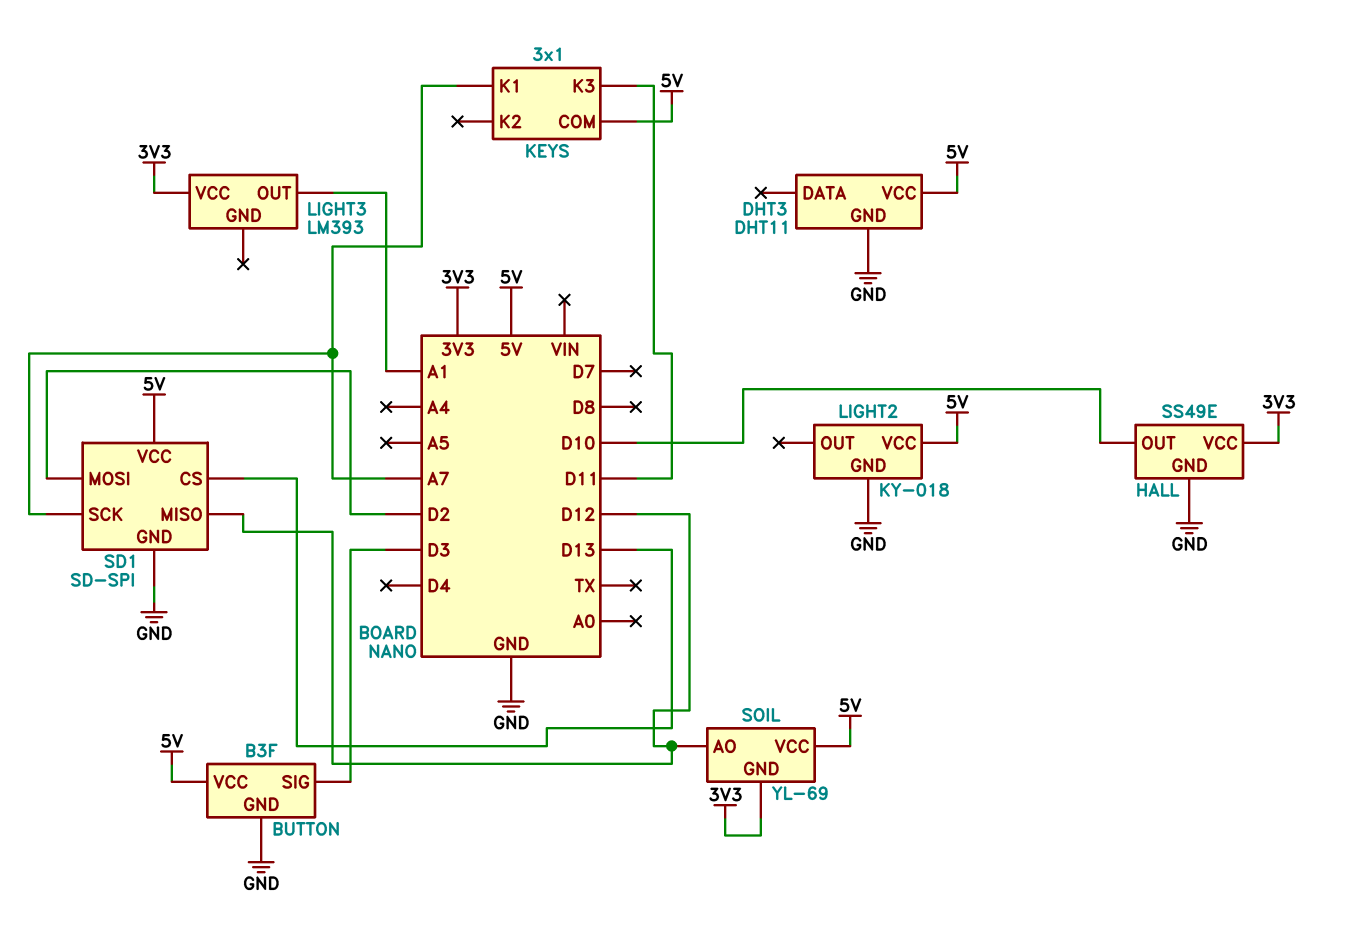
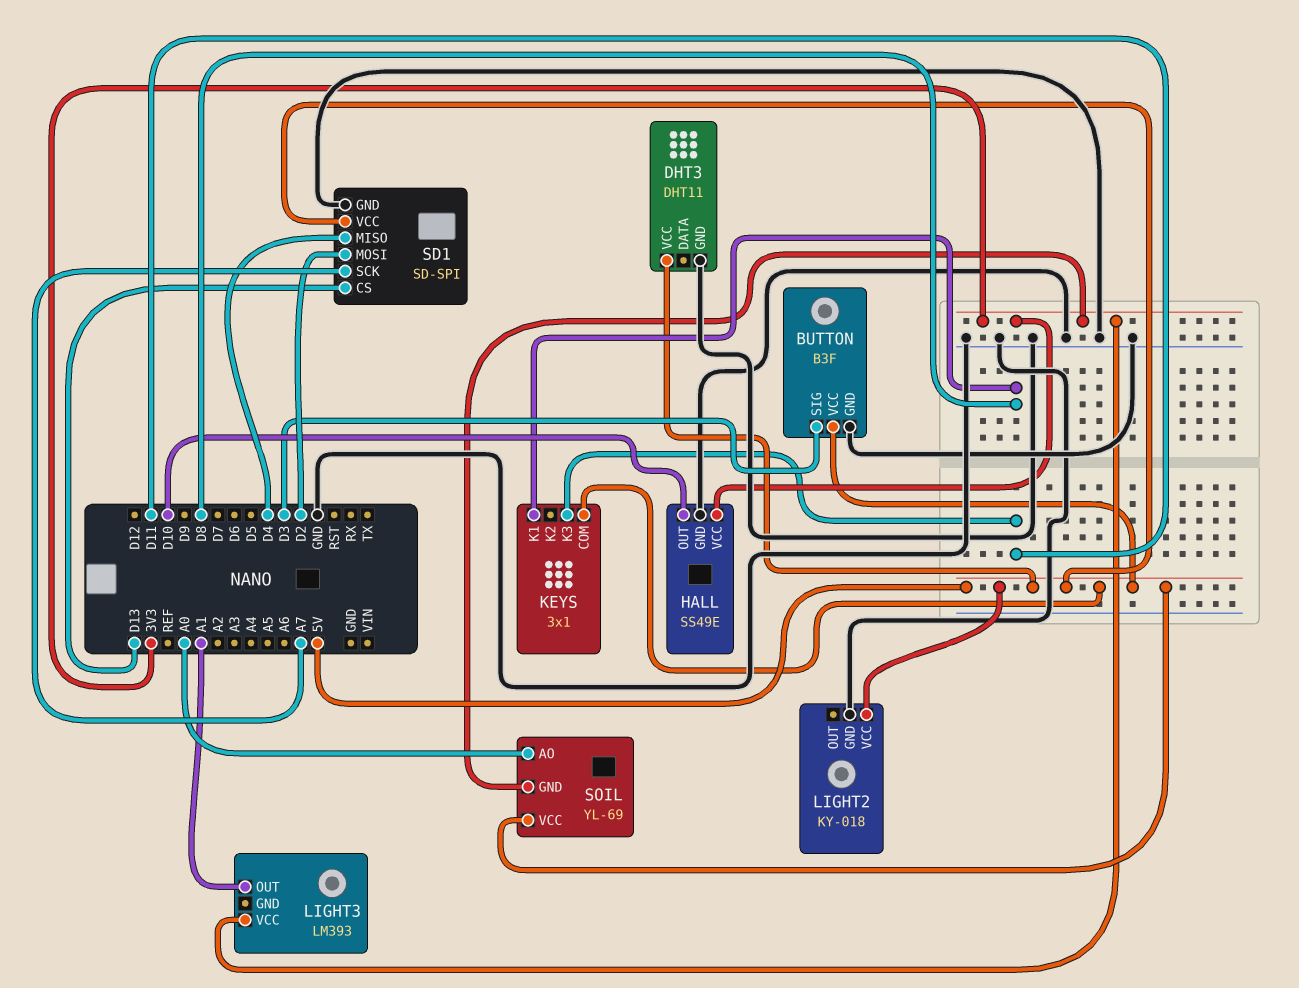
KEYS pin K1: A7 -> D8
SD1 pin MISO: D12 -> D4
SOIL pin AO: D12 -> A0

